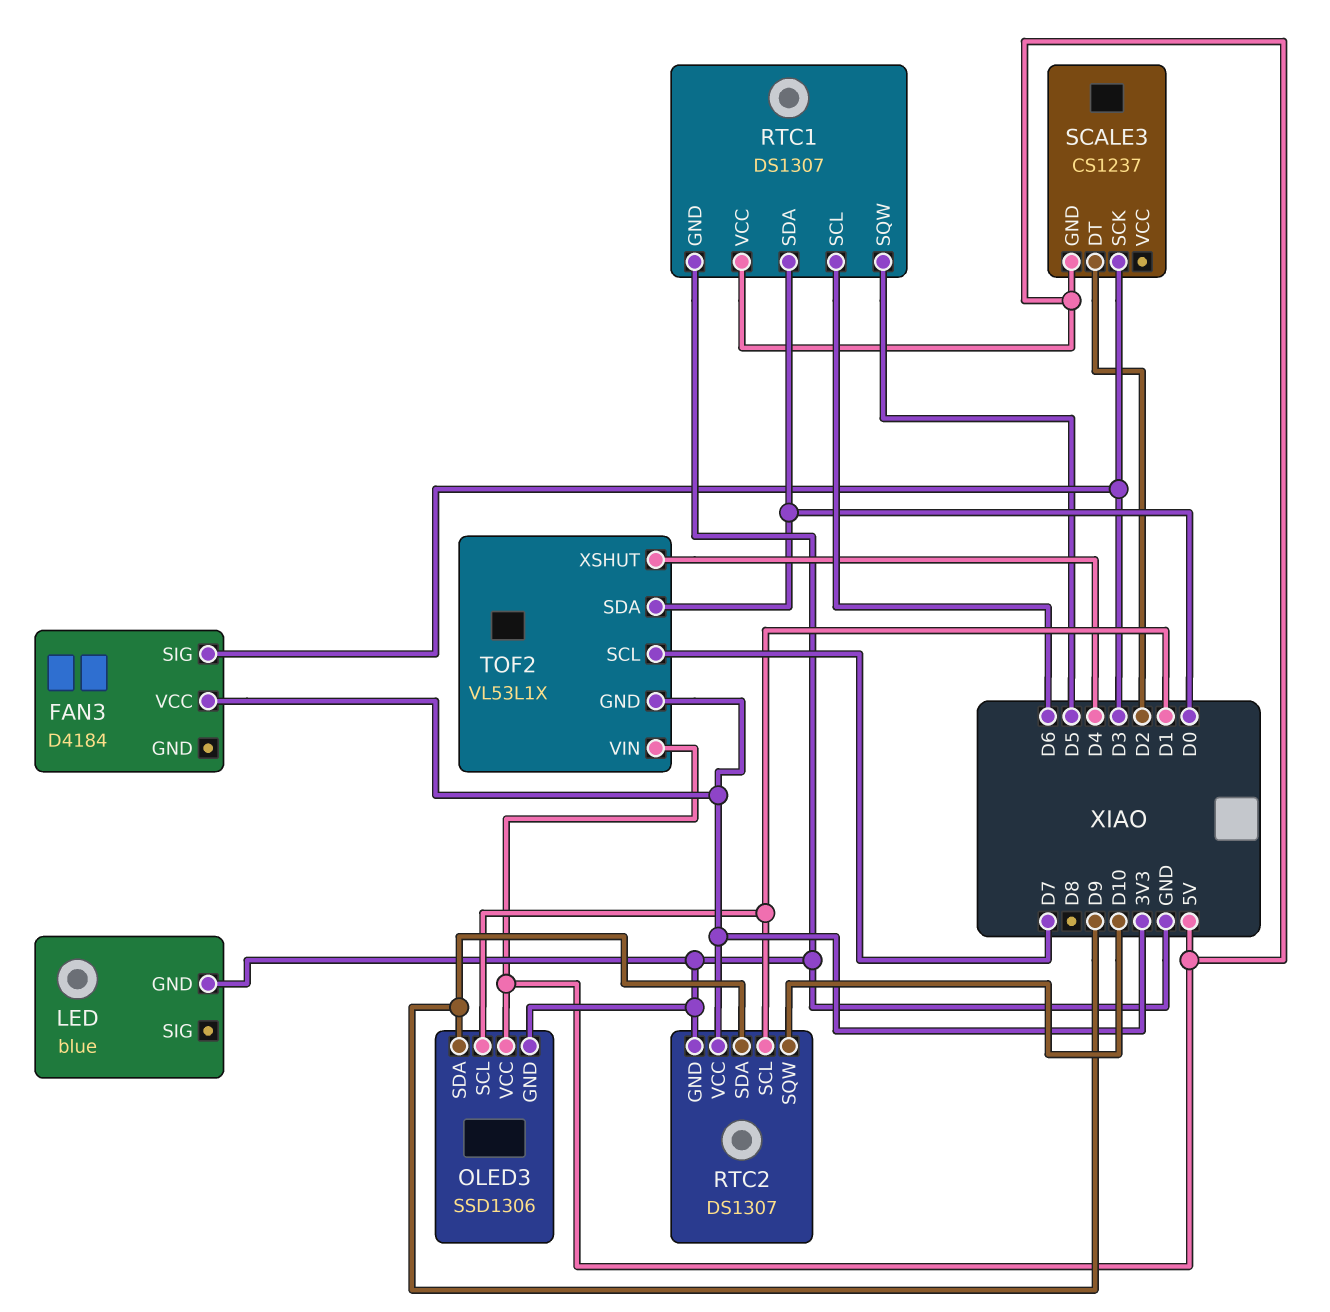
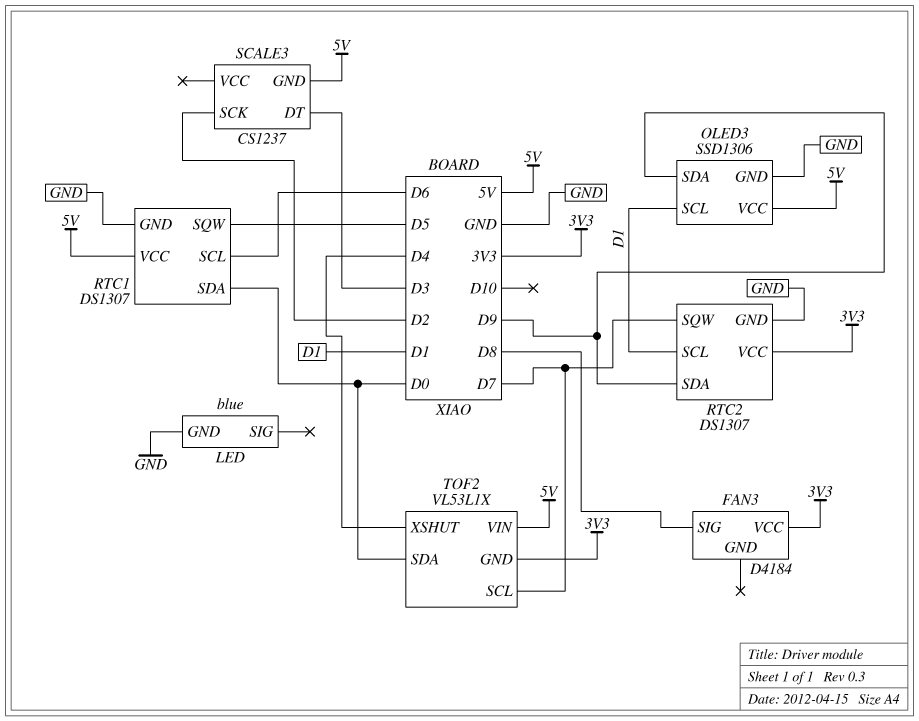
FAN3 pin SIG: D3 -> D8
RTC2 pin SQW: D10 -> D7
SCALE3 pin DT: D2 -> D3
SCALE3 pin SCK: D3 -> D2

